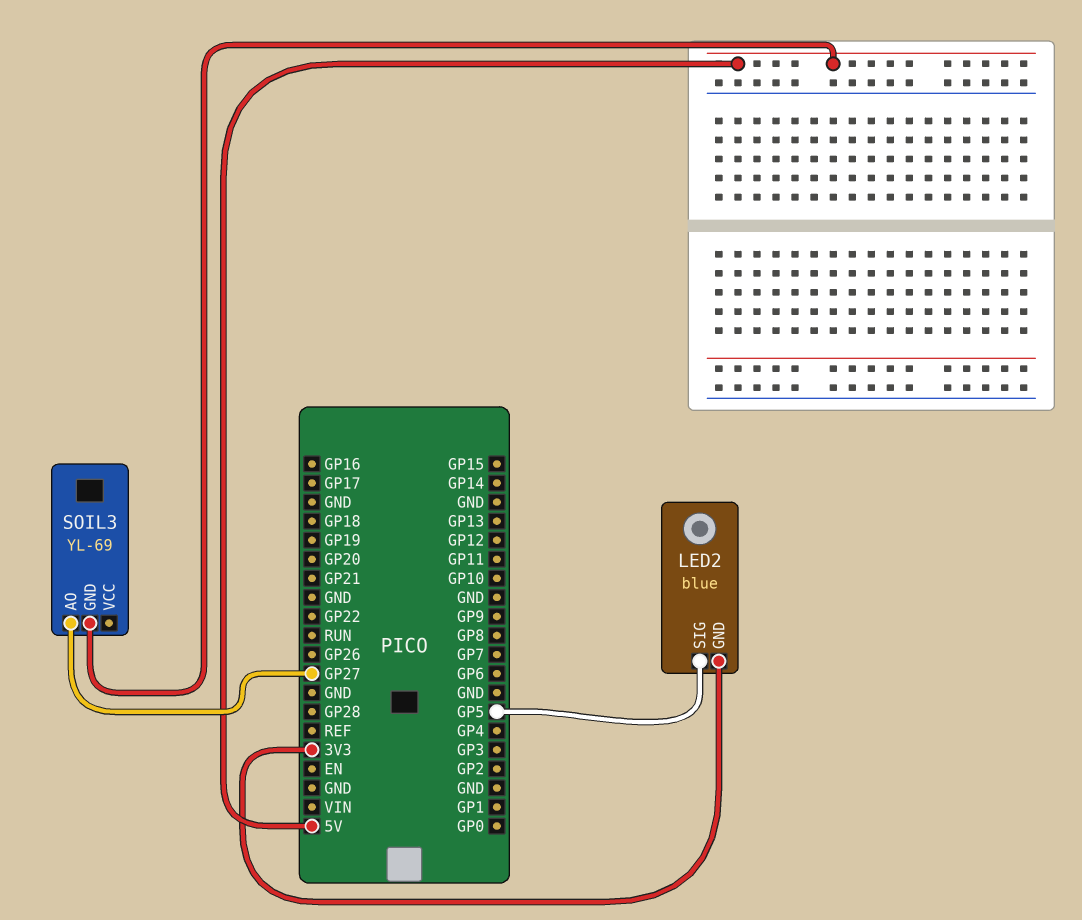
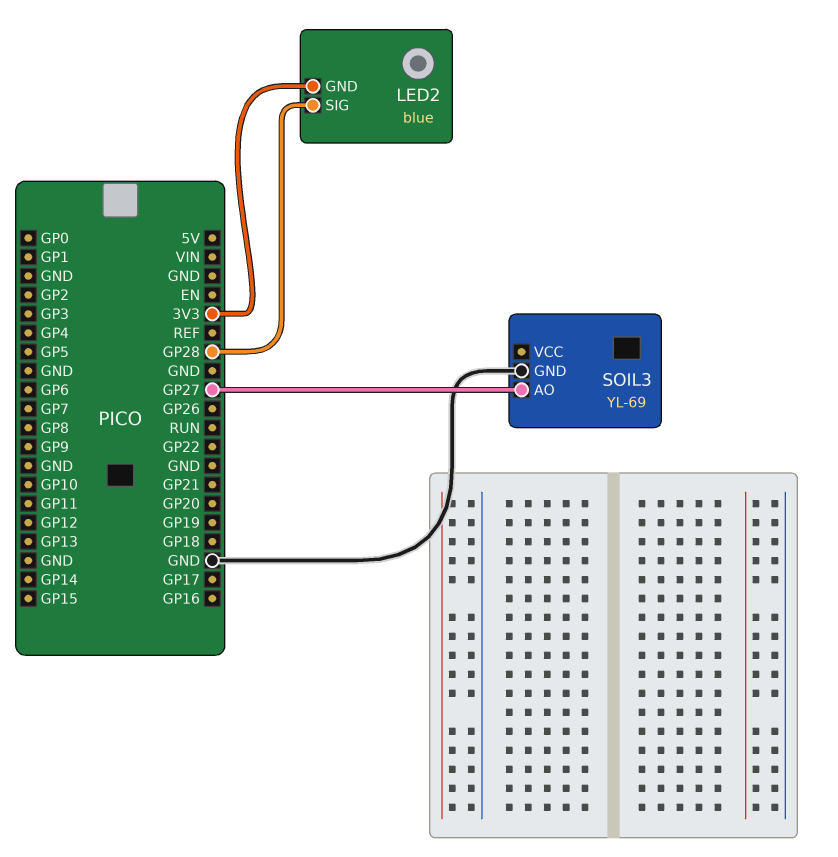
LED2 pin SIG: GP5 -> GP28
SOIL3 pin GND: 5V -> GND

